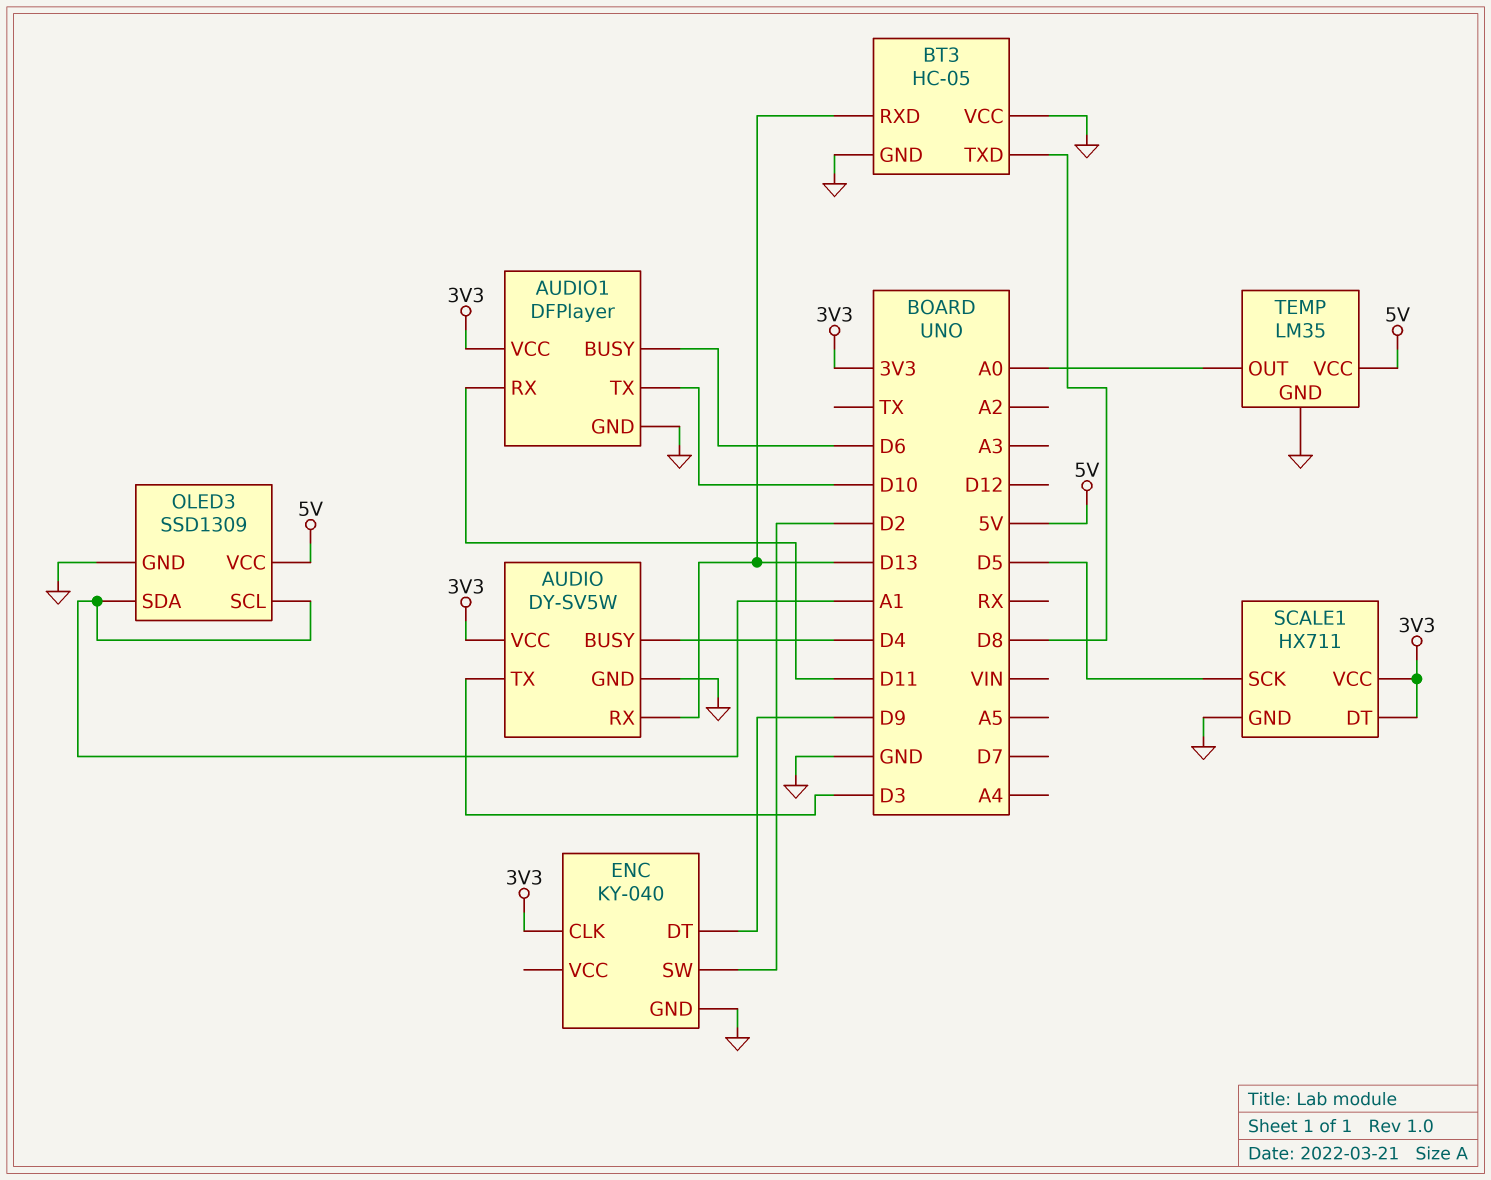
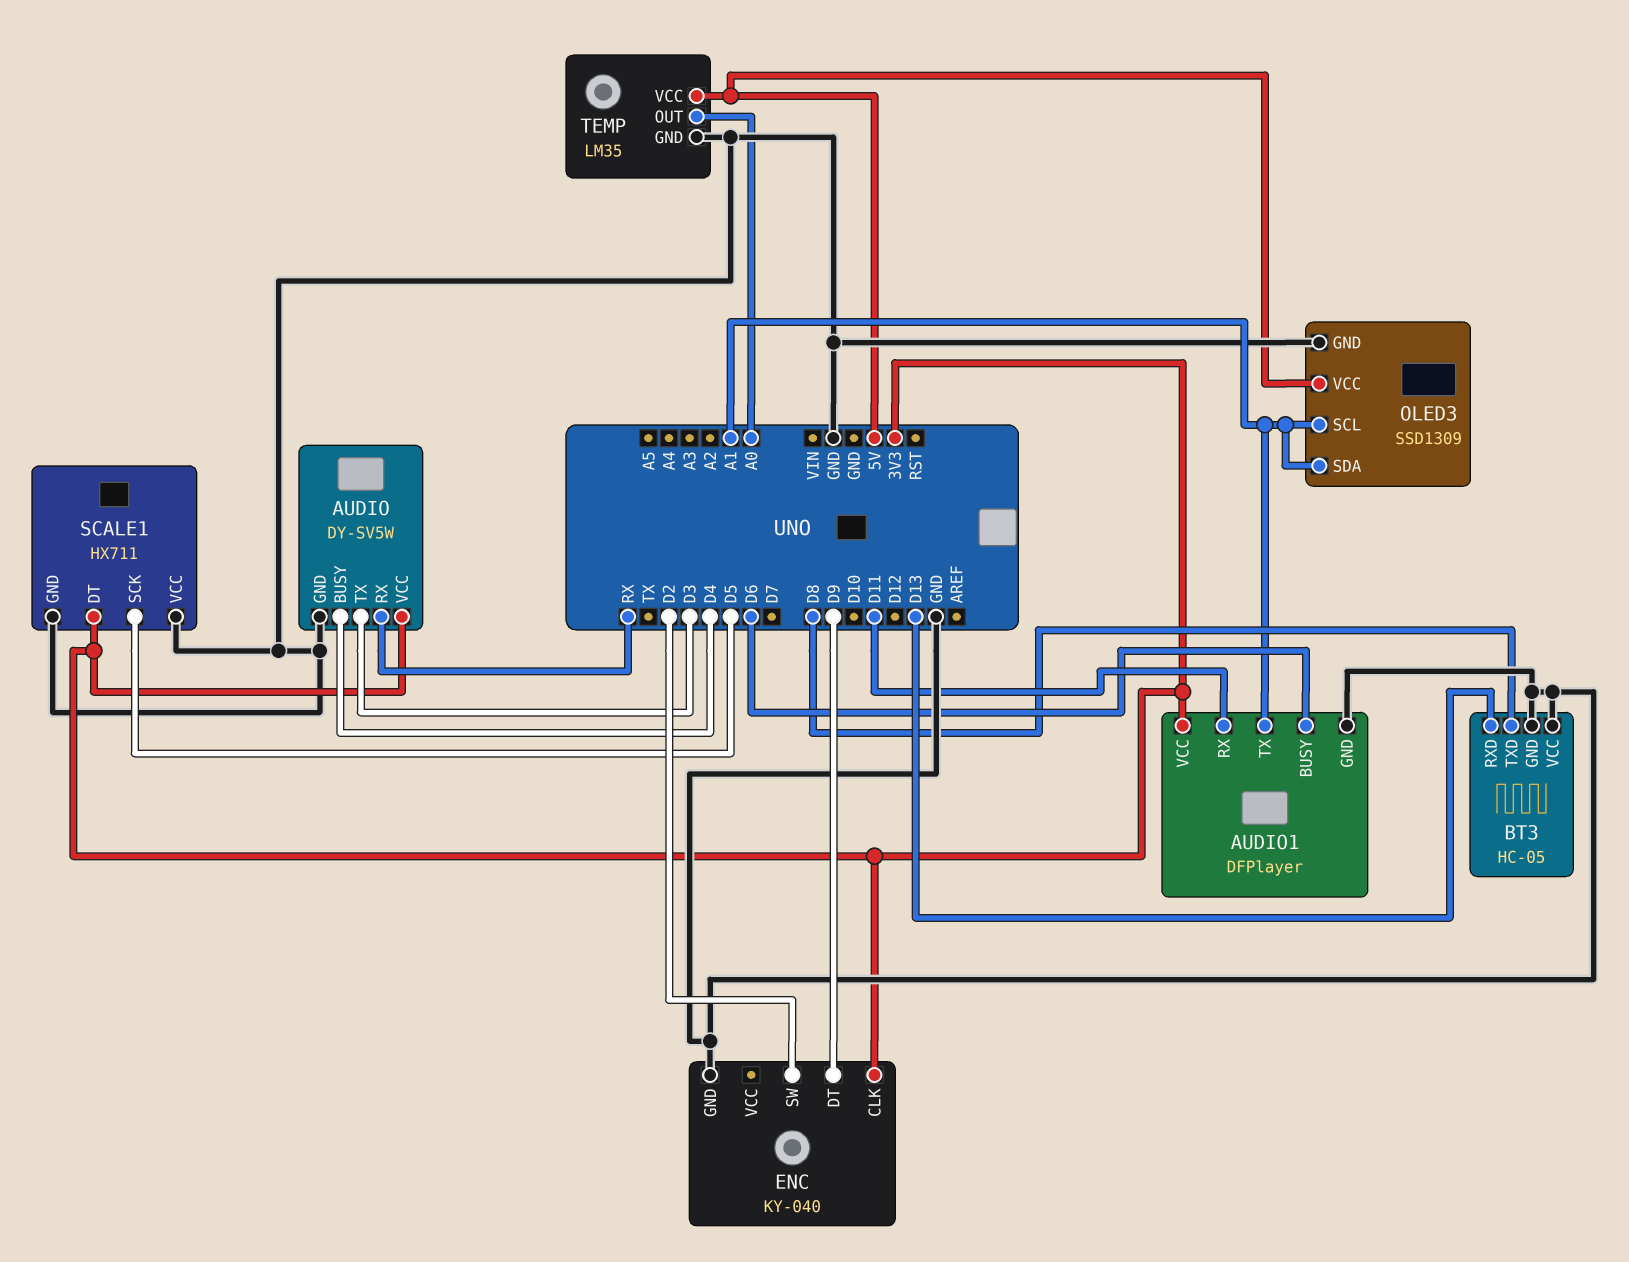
AUDIO pin RX: D13 -> RX
AUDIO1 pin TX: D10 -> A1
SCALE1 pin VCC: 3V3 -> GND

